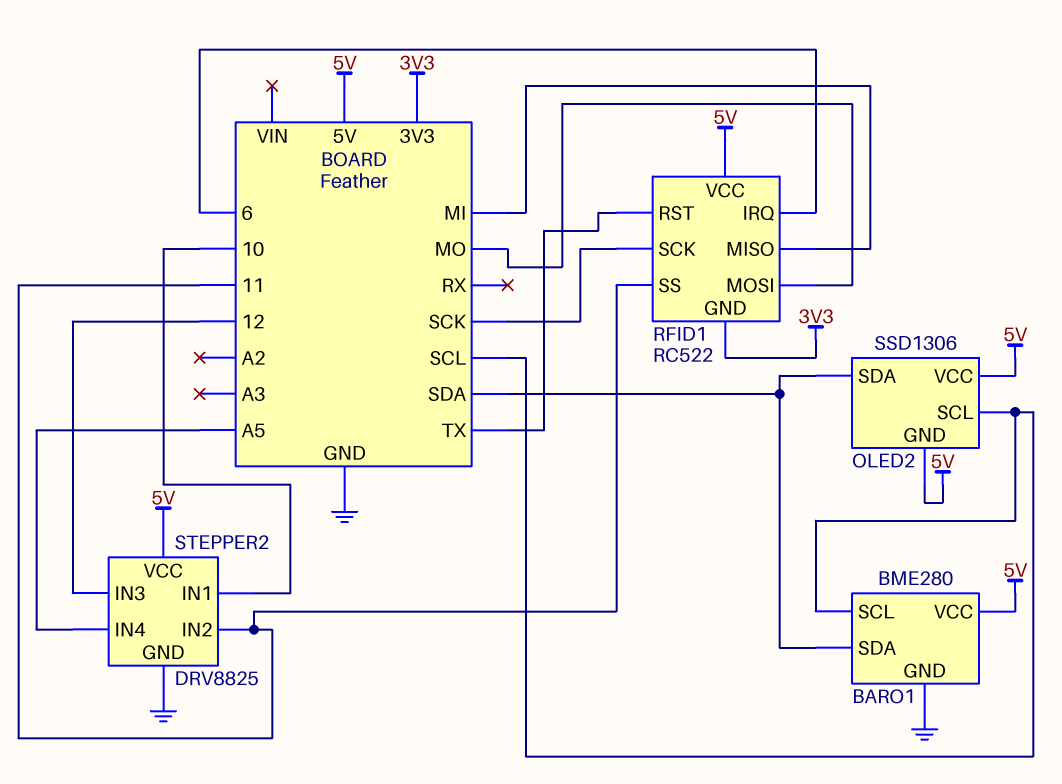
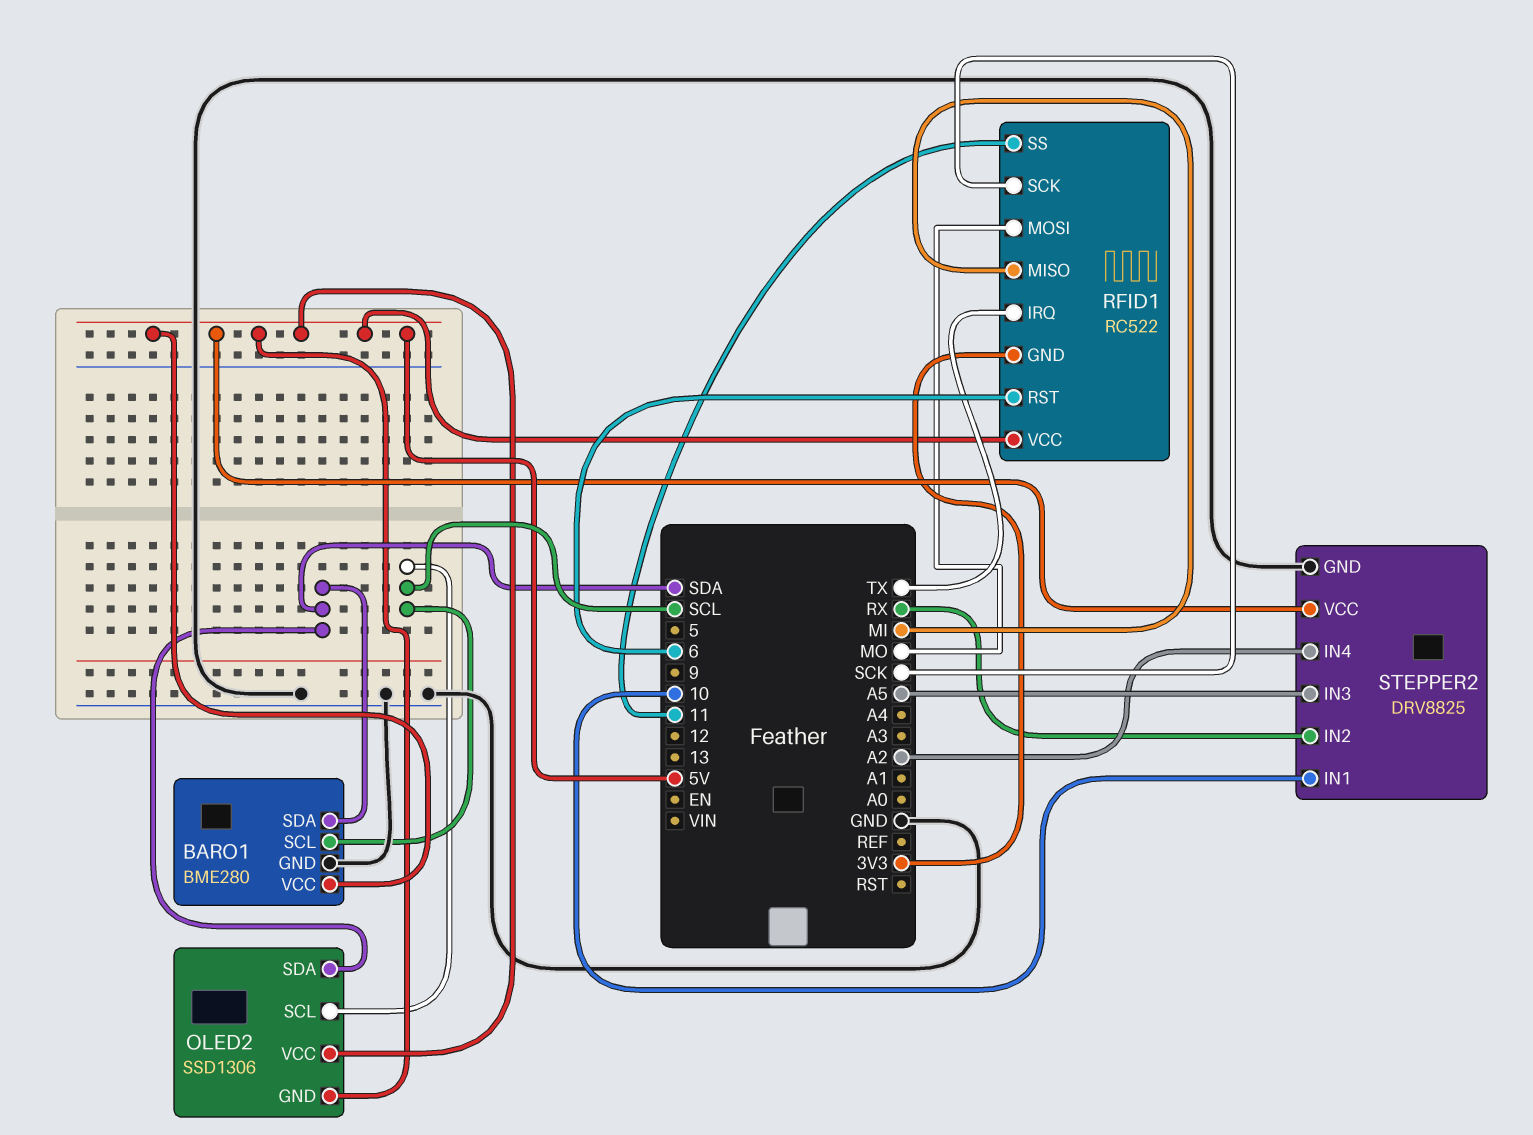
RFID1 pin IRQ: 6 -> TX
RFID1 pin RST: TX -> 6
STEPPER2 pin IN2: 11 -> RX
STEPPER2 pin IN3: 12 -> A5
STEPPER2 pin IN4: A5 -> A2

